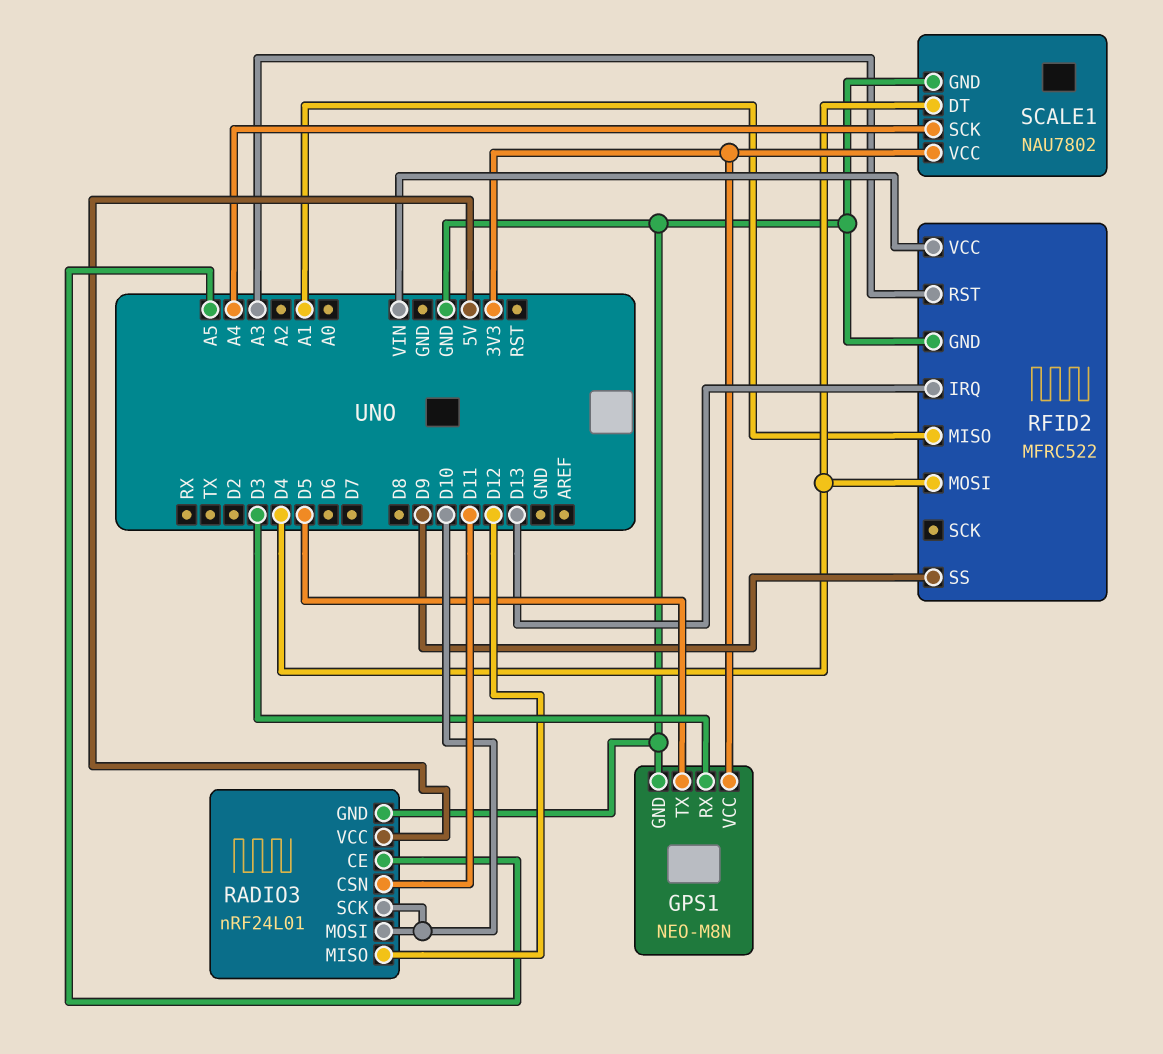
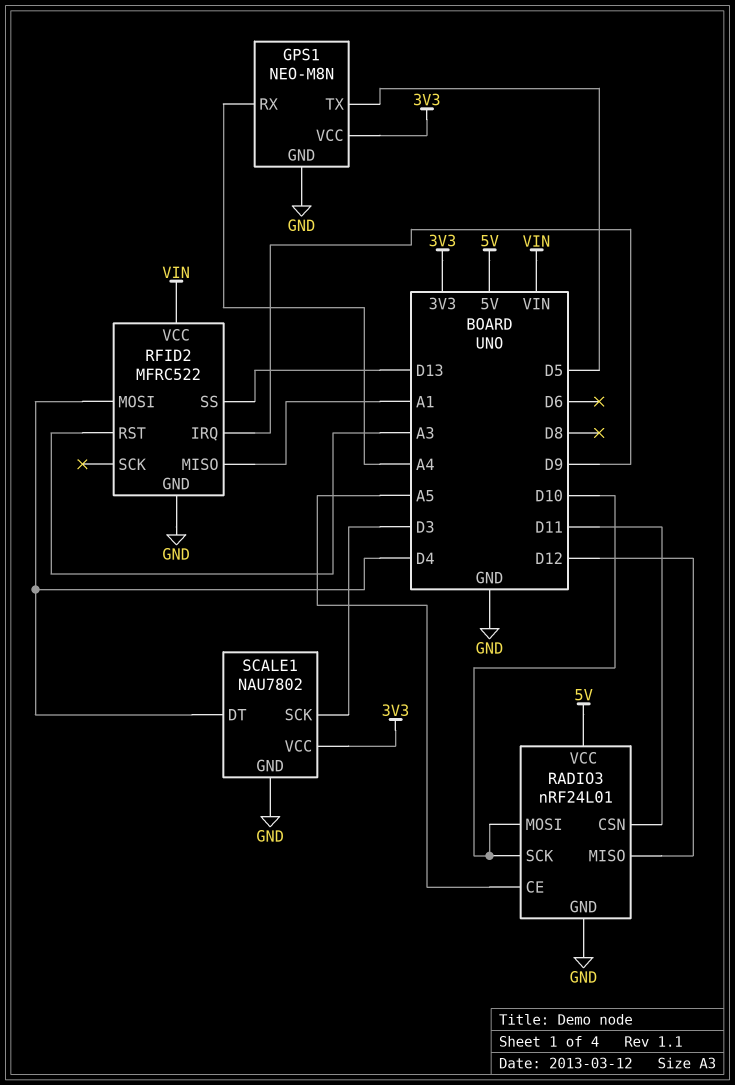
GPS1 pin RX: D3 -> A4
RFID2 pin IRQ: D13 -> D9
RFID2 pin SS: D9 -> D13
SCALE1 pin SCK: A4 -> D3

